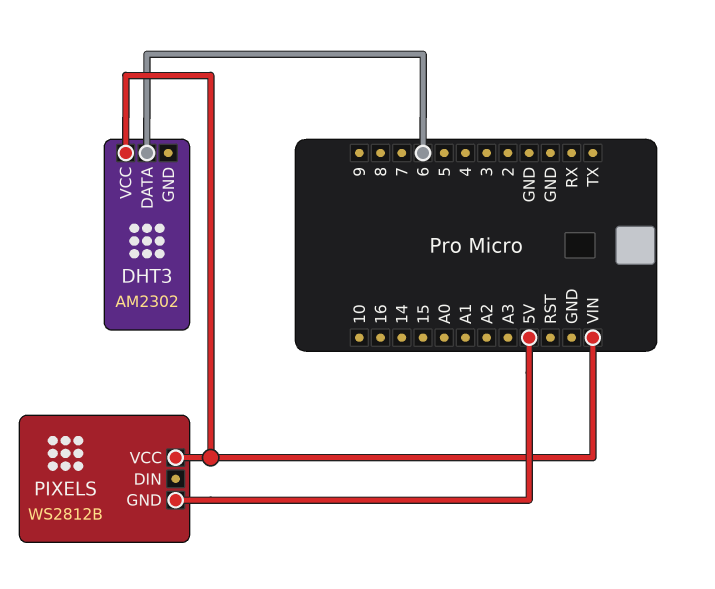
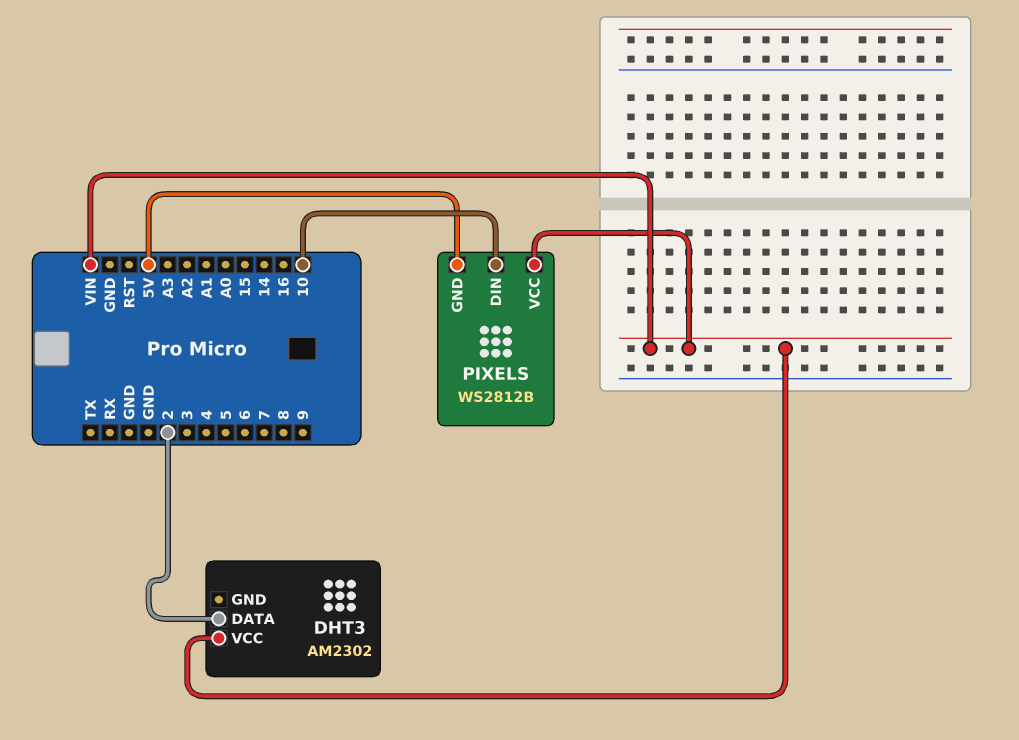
DHT3 pin DATA: 6 -> 2
PIXELS pin DIN: none -> 10

